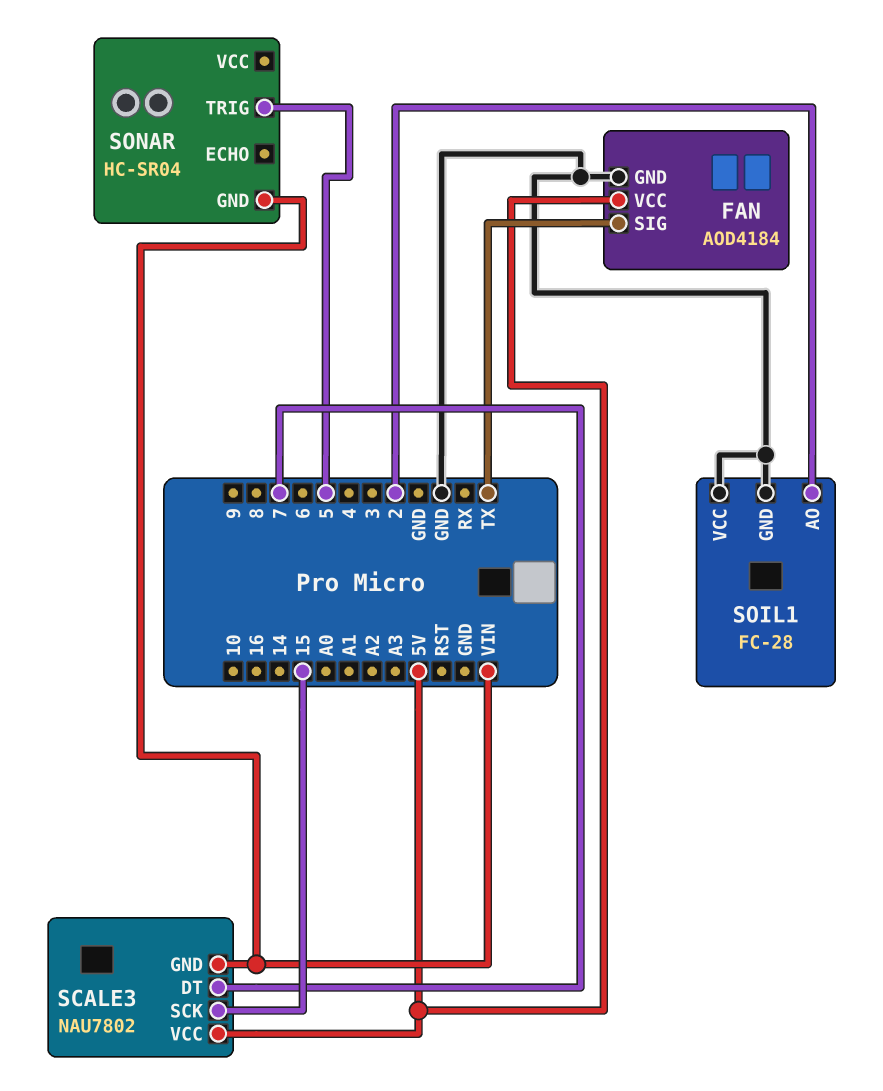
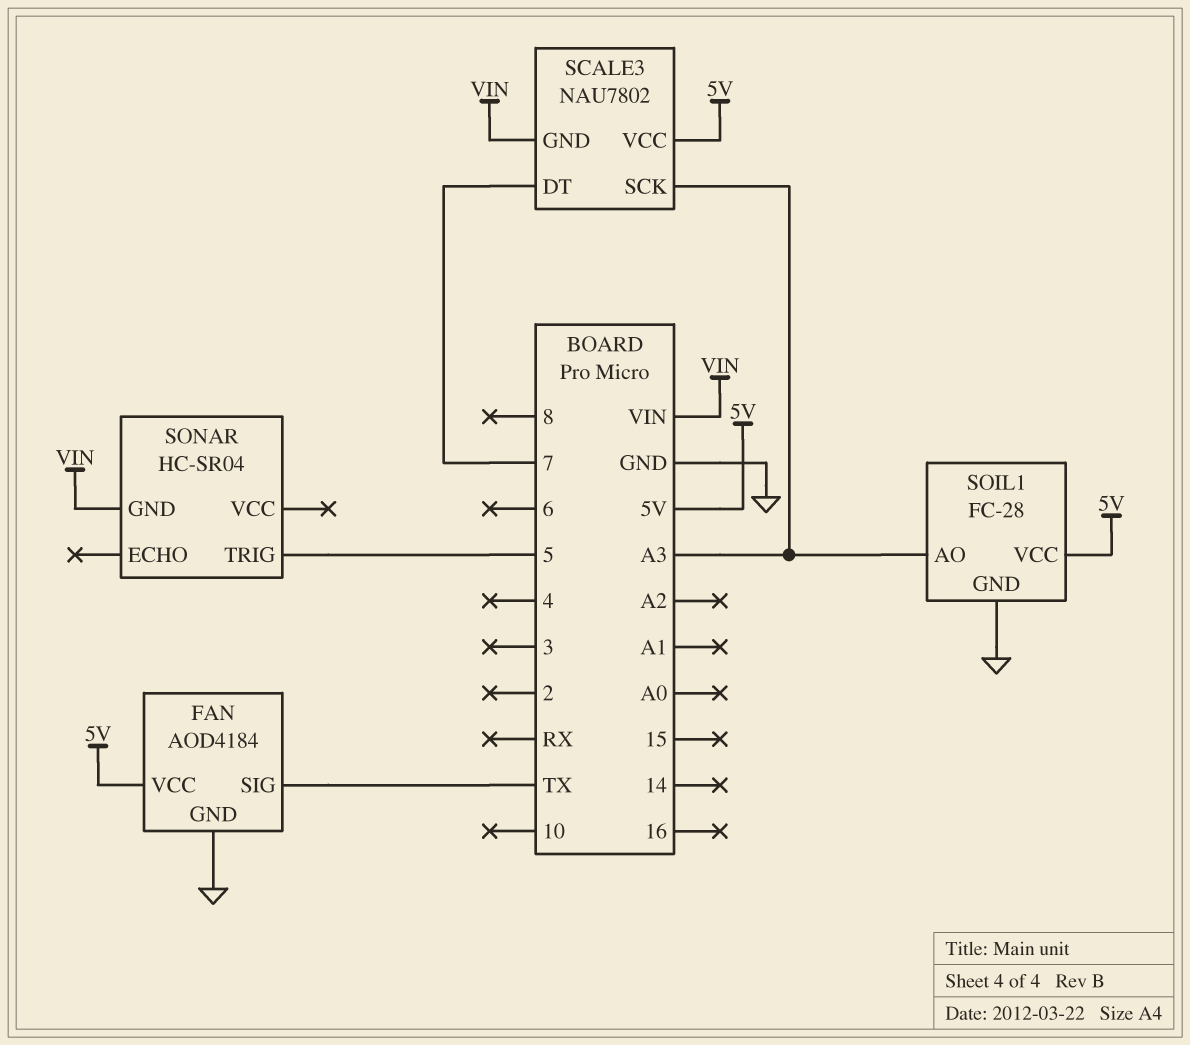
SCALE3 pin SCK: 15 -> A3
SOIL1 pin AO: 2 -> A3
SOIL1 pin VCC: GND -> 5V

